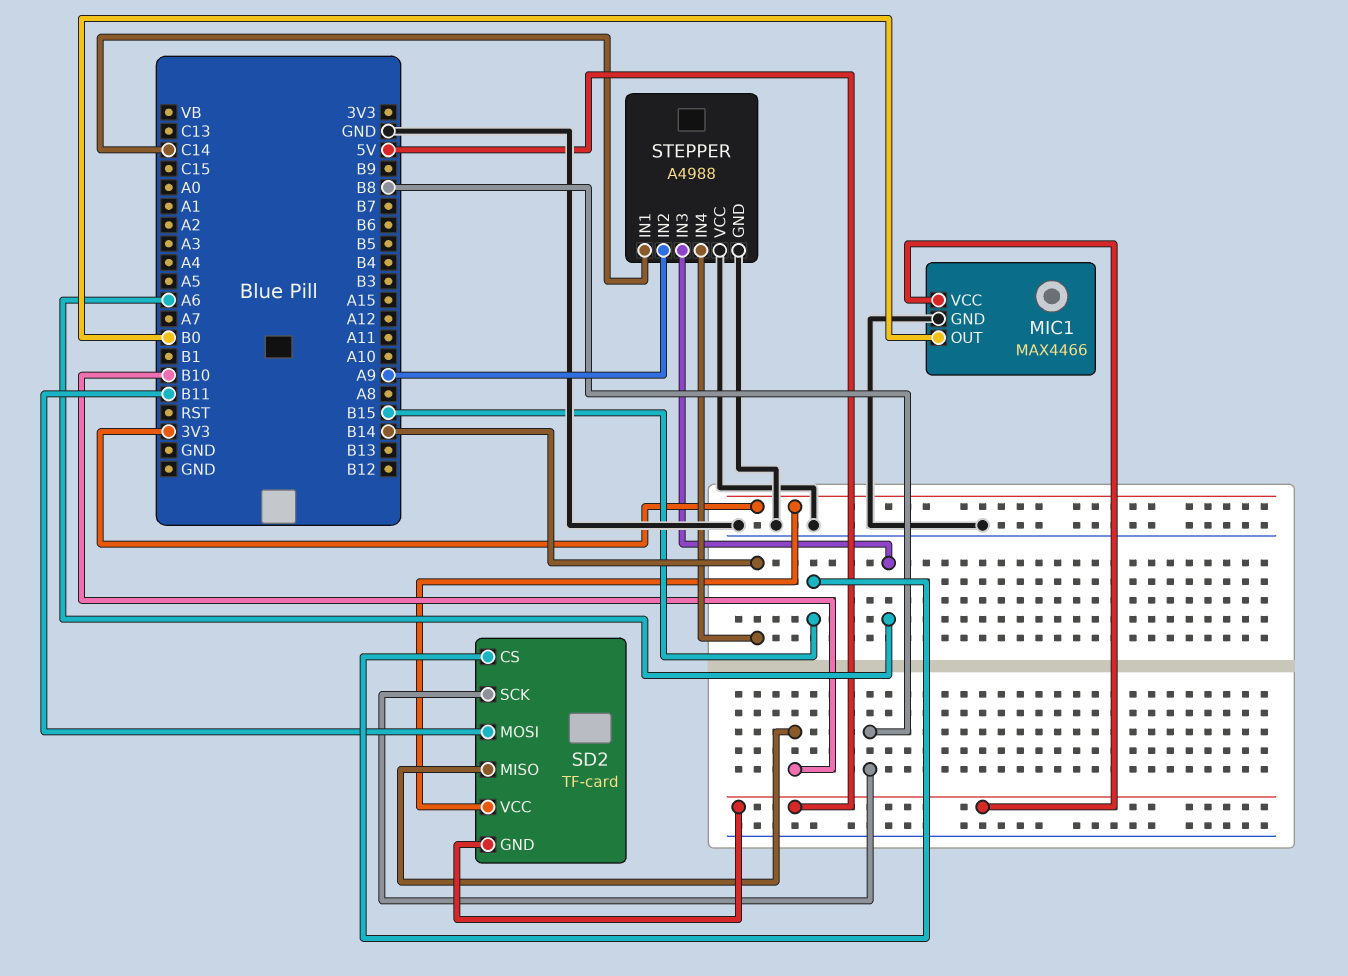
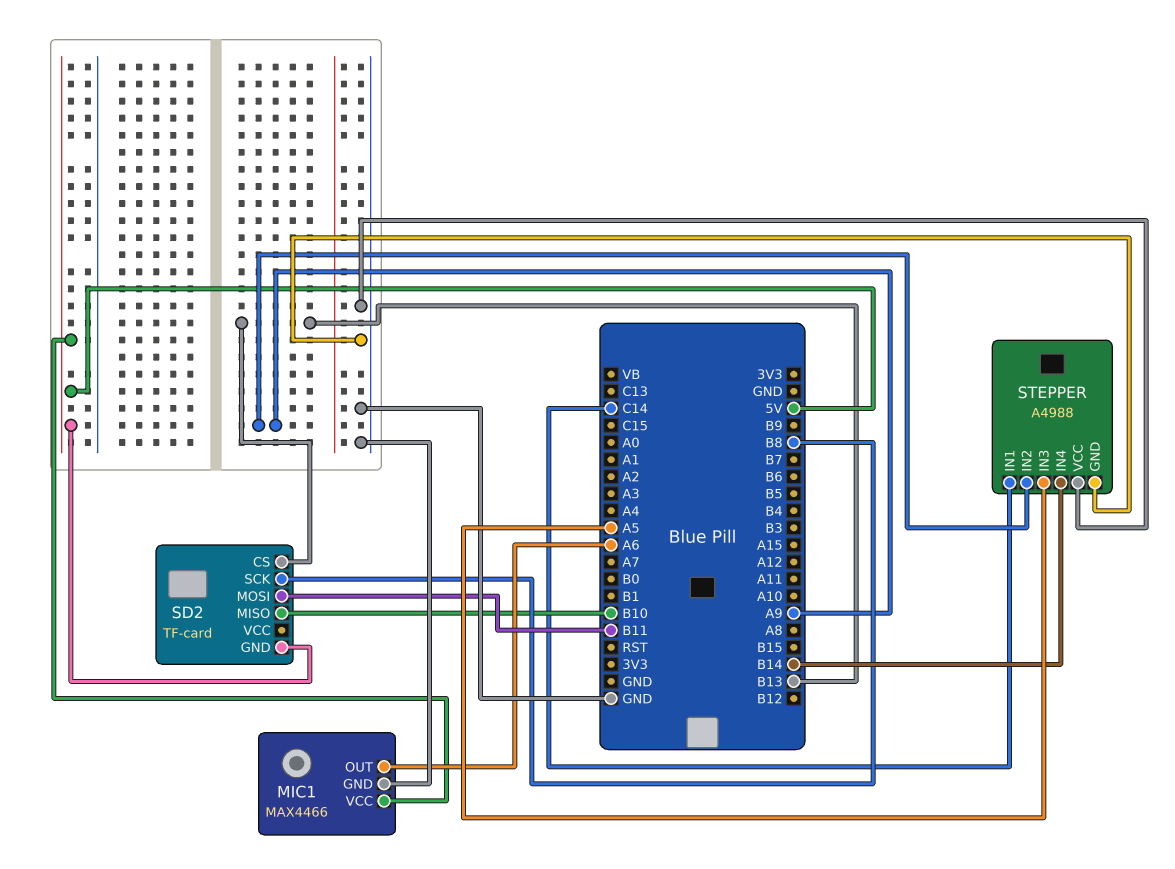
MIC1 pin OUT: B0 -> A6
SD2 pin CS: B15 -> B13
SD2 pin VCC: 3V3 -> none
STEPPER pin IN3: A6 -> A5

